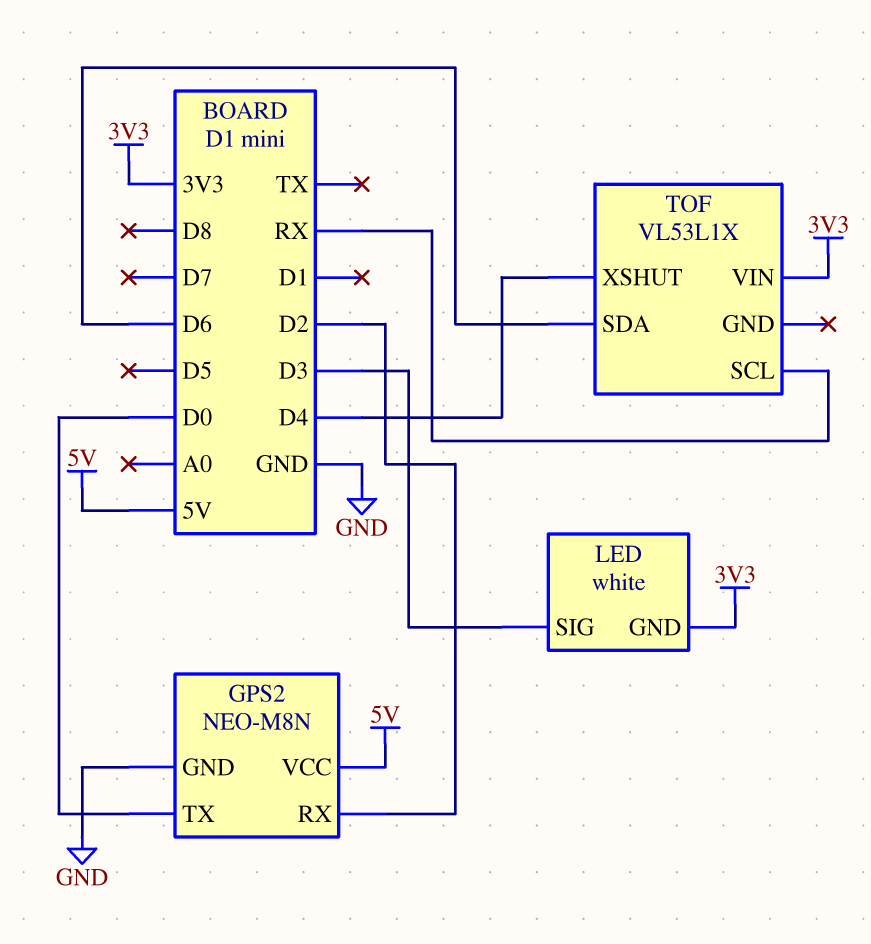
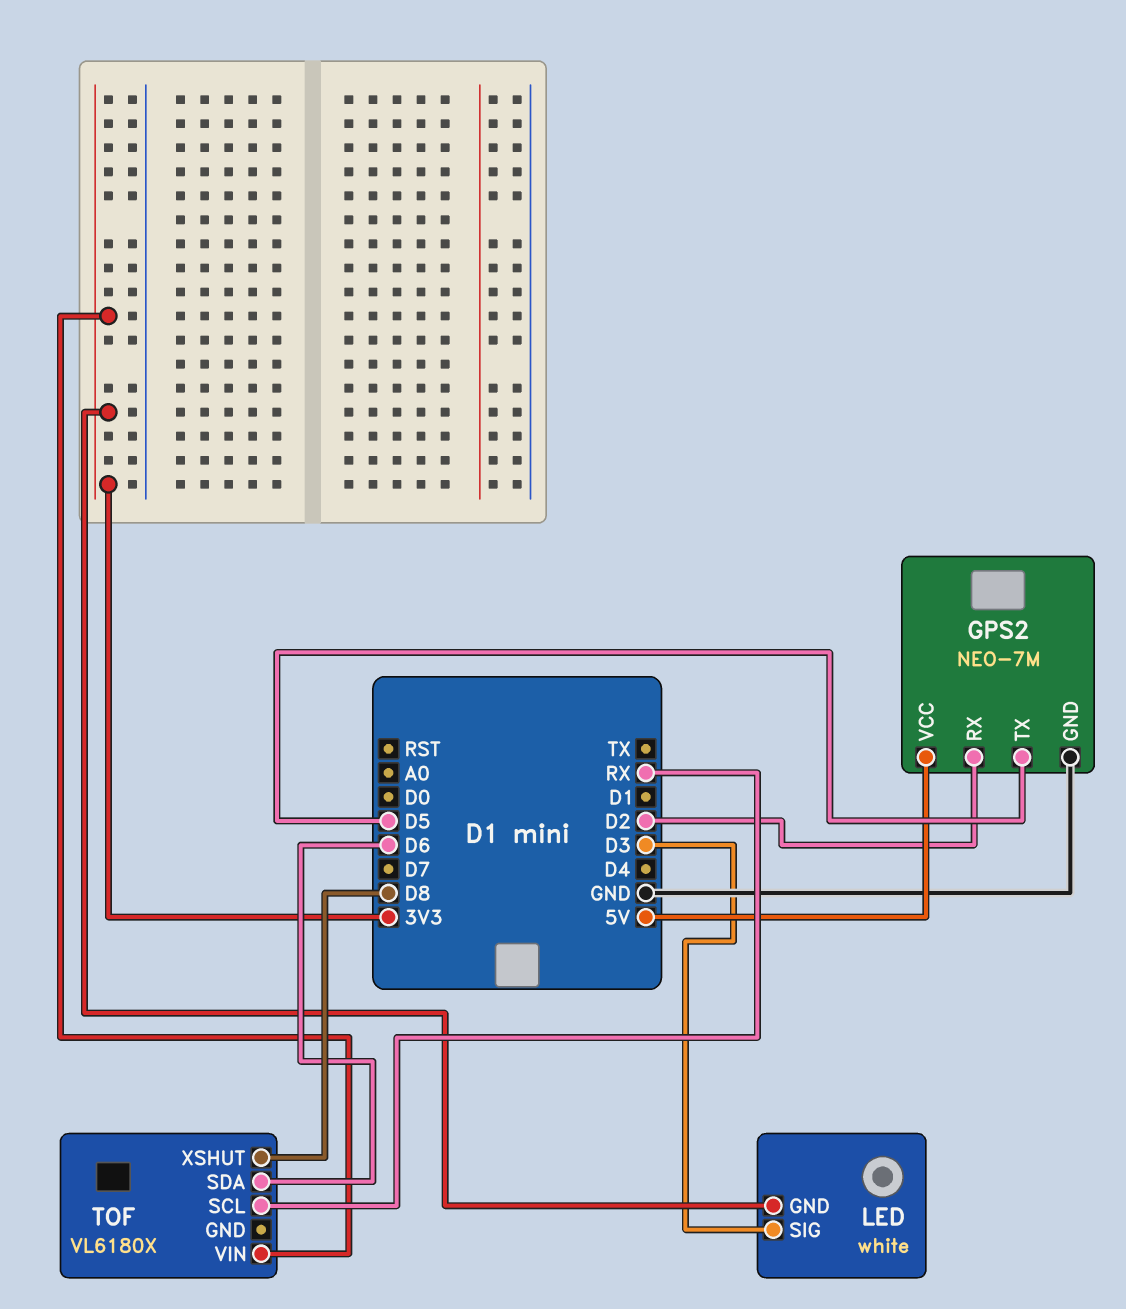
GPS2: NEO-M8N -> NEO-7M
GPS2 pin TX: D0 -> D5
TOF: VL53L1X -> VL6180X
TOF pin XSHUT: D4 -> D8

